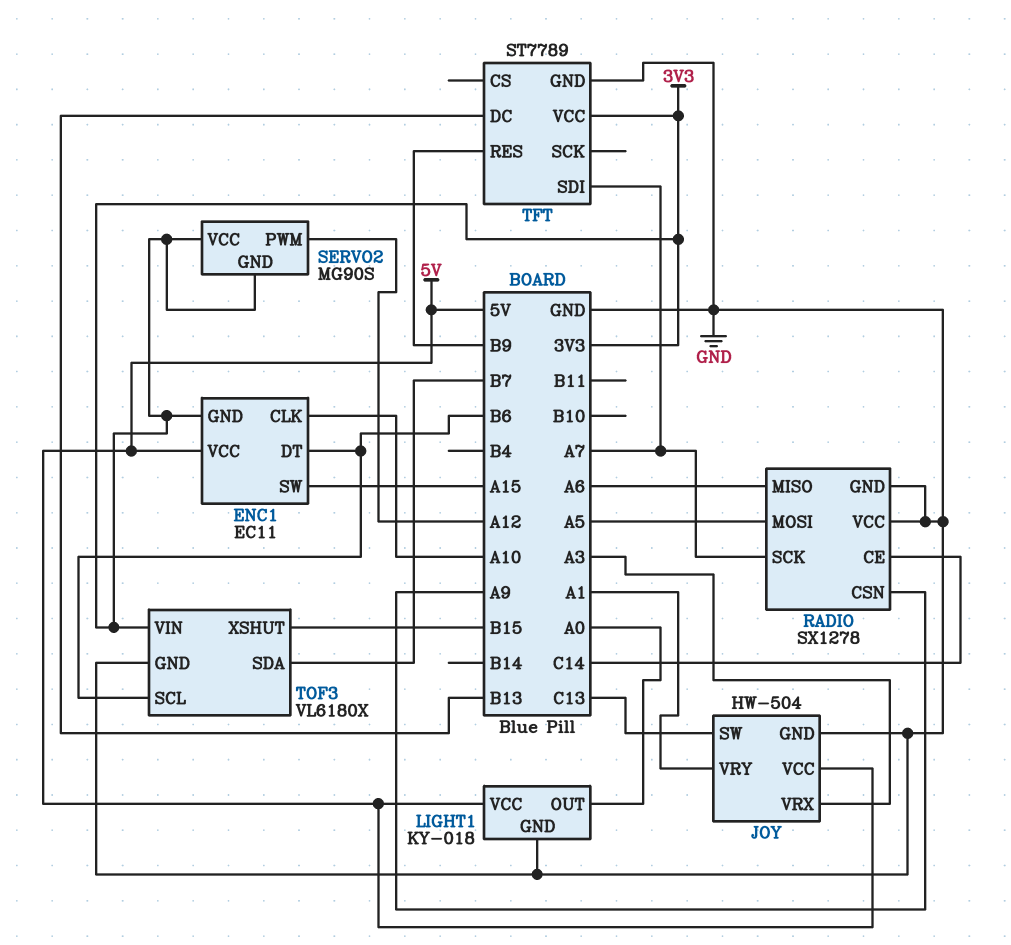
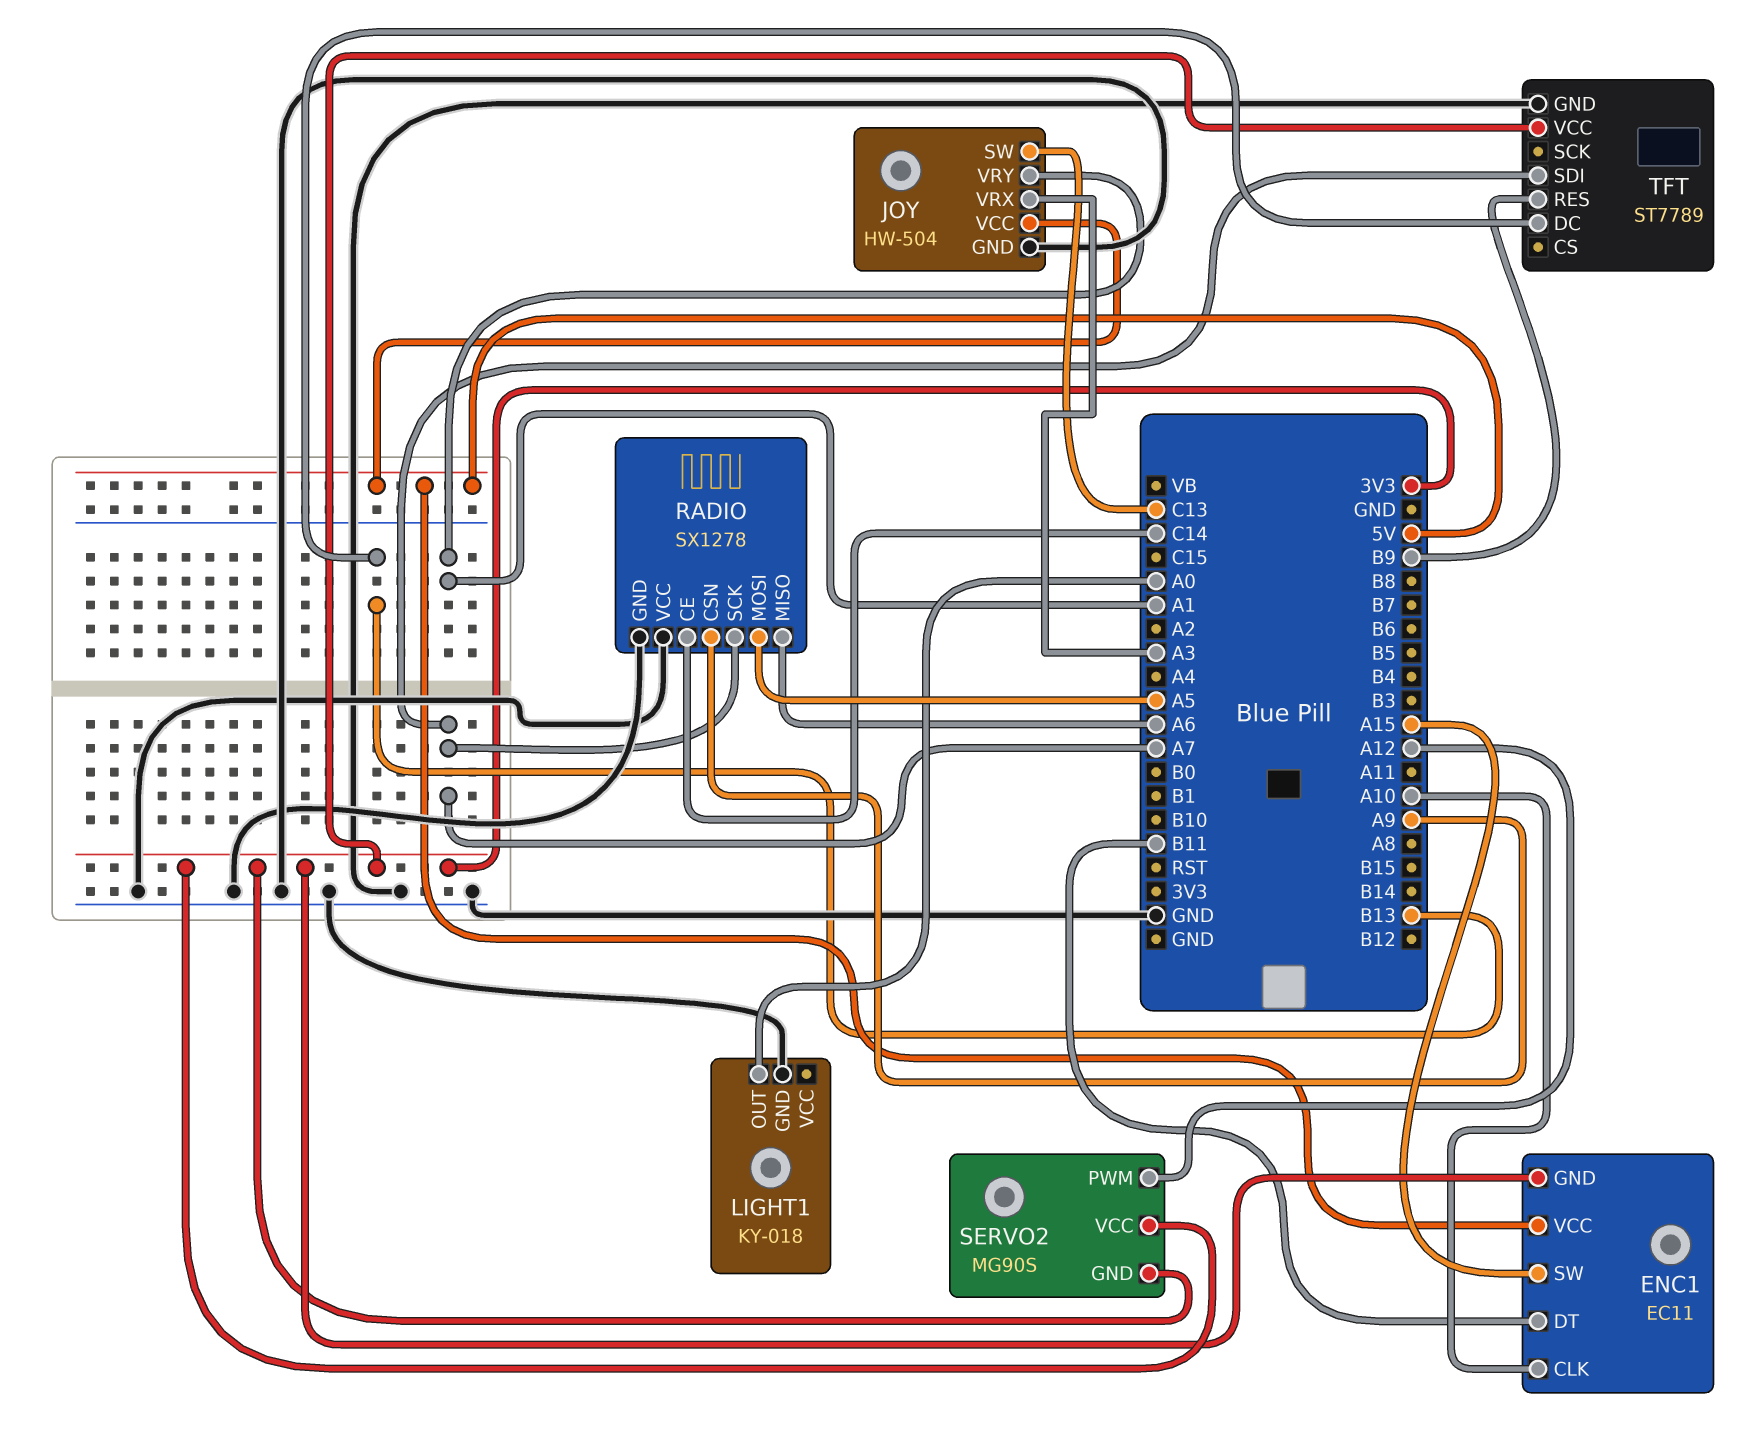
ENC1 pin DT: B6 -> B11
LIGHT1 pin VCC: 5V -> none
TOF3: VL6180X -> none
TOF3 pin GND: GND -> none
TOF3 pin SCL: B6 -> none
TOF3 pin SDA: B7 -> none
TOF3 pin VIN: 3V3 -> none
TOF3 pin XSHUT: B15 -> none

